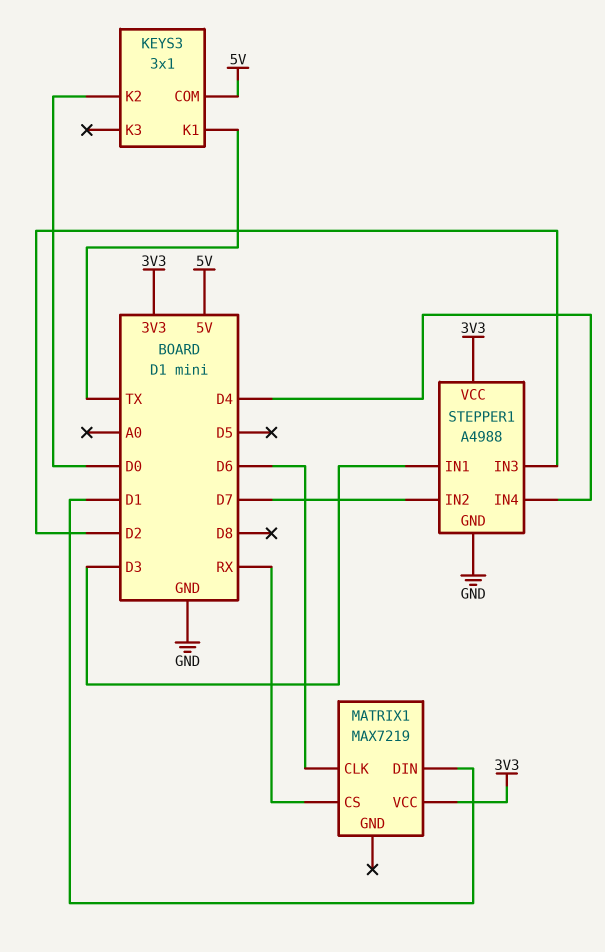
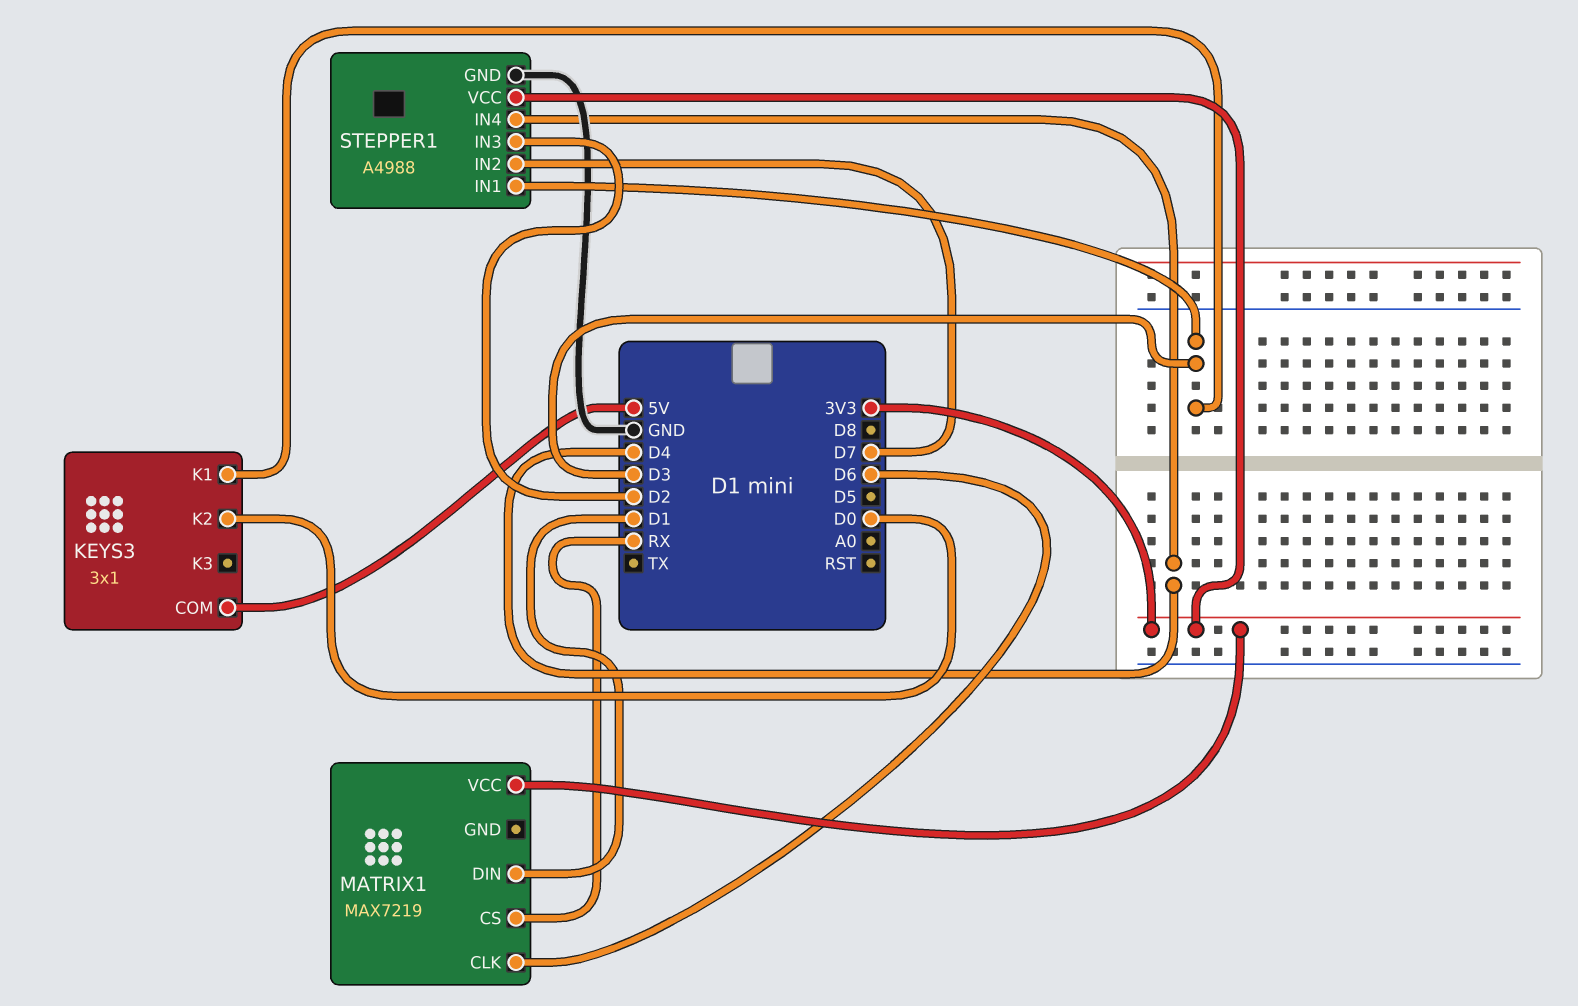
KEYS3 pin K1: TX -> D3

